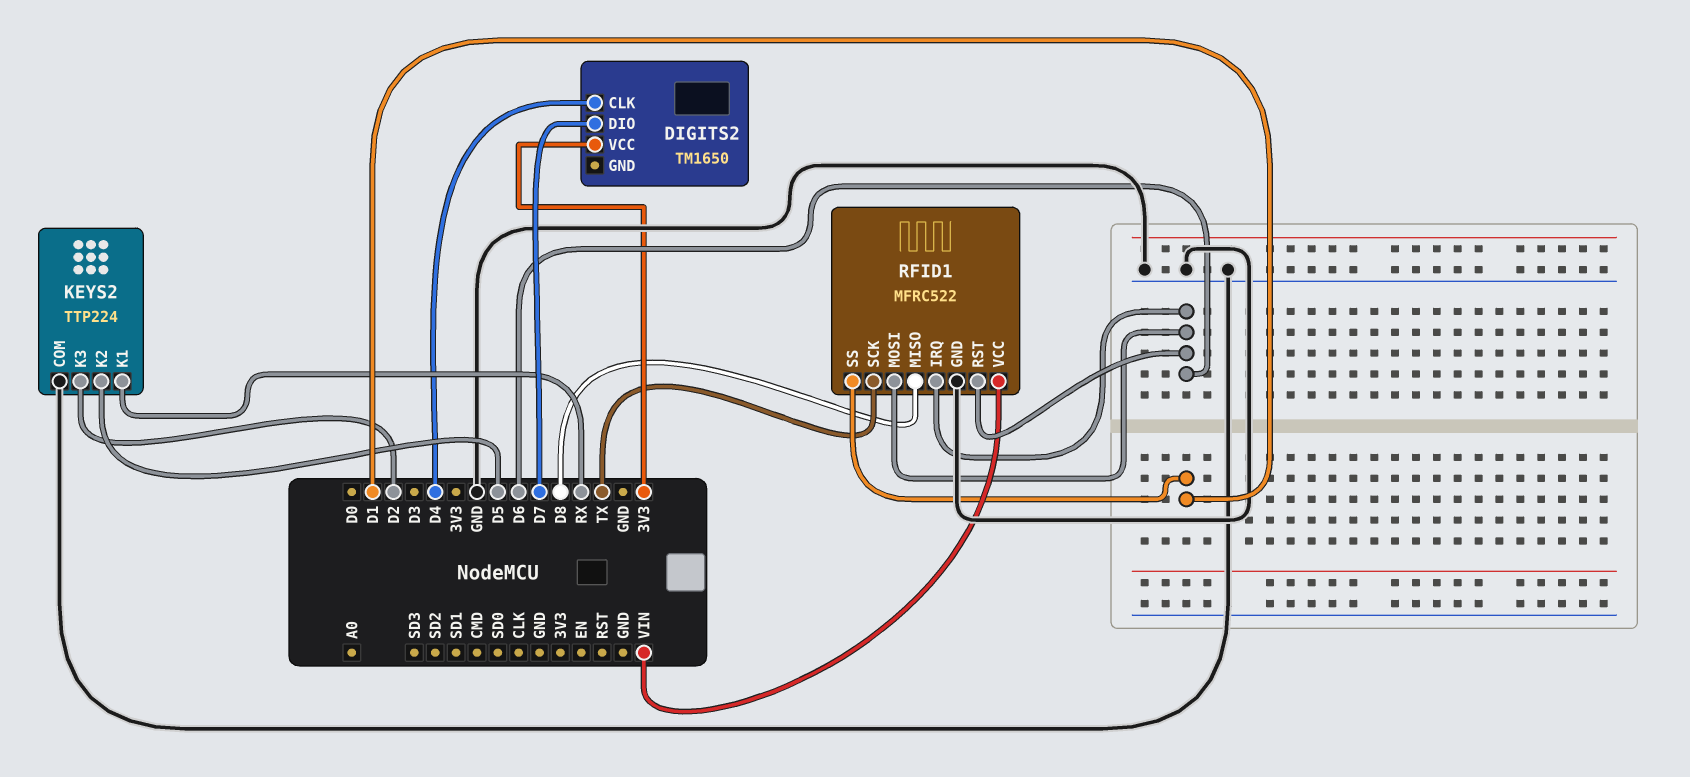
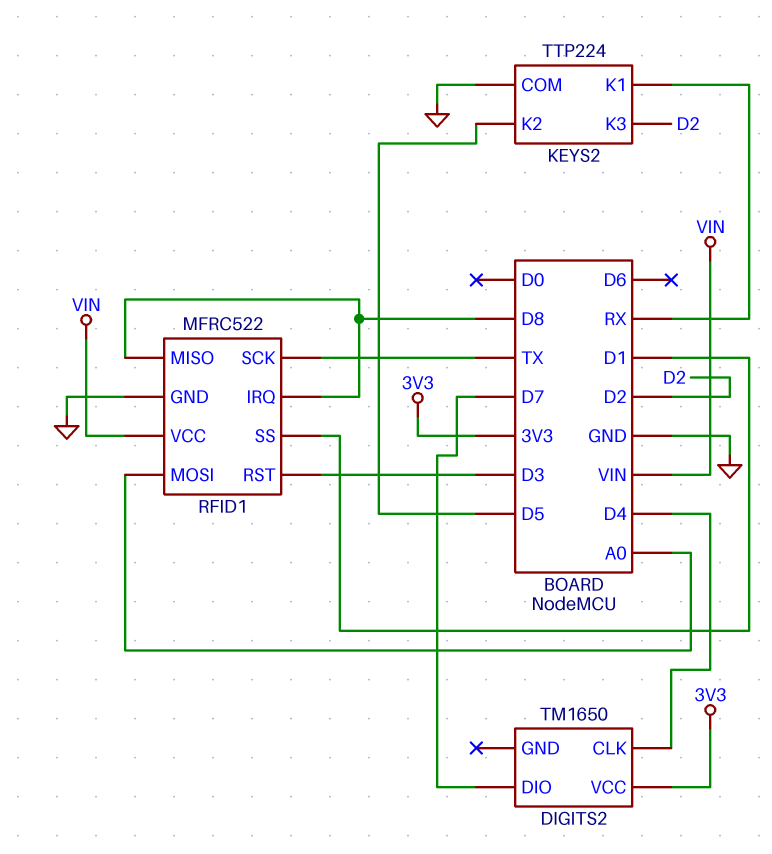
RFID1 pin IRQ: D6 -> D8
RFID1 pin MOSI: D6 -> A0
RFID1 pin RST: D6 -> D3

